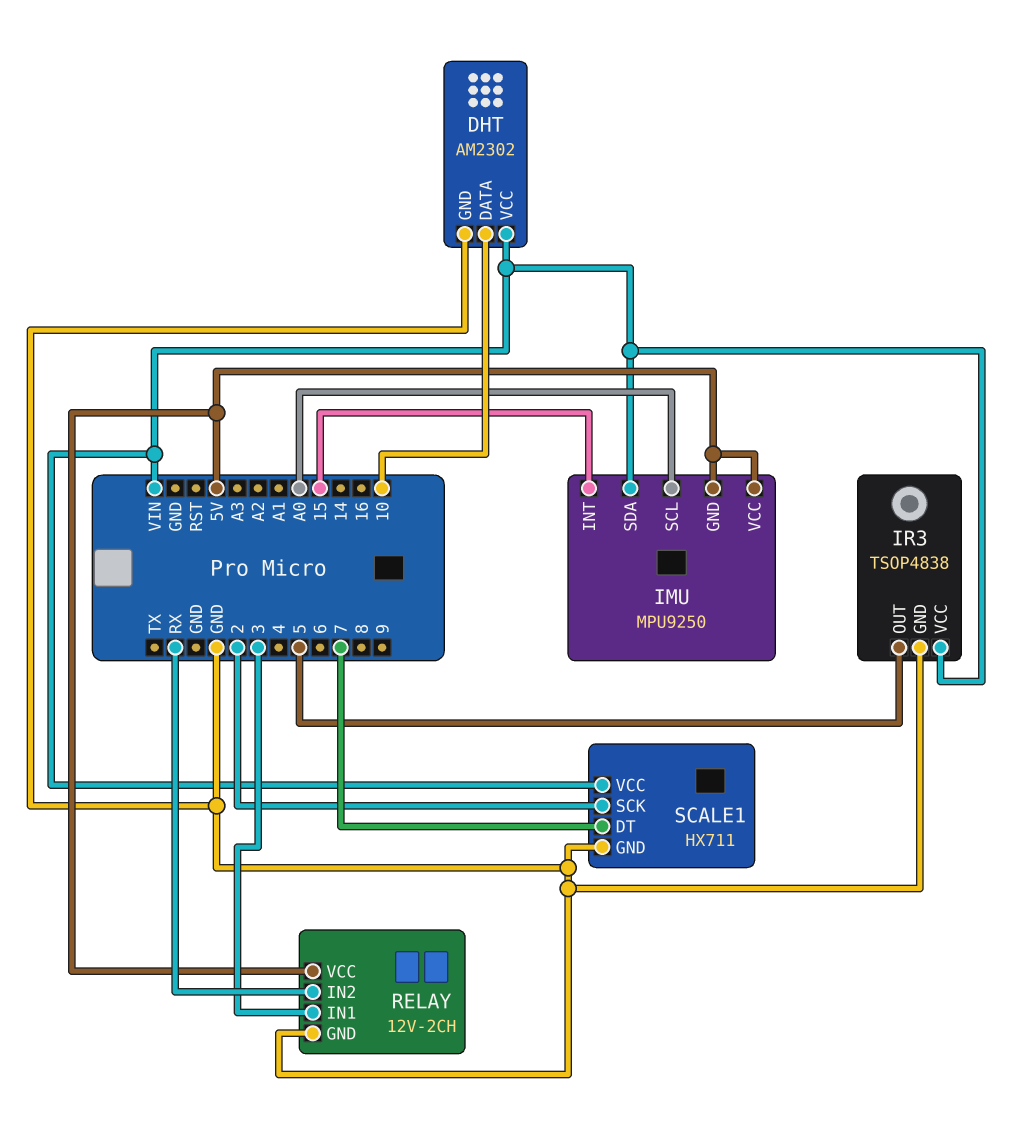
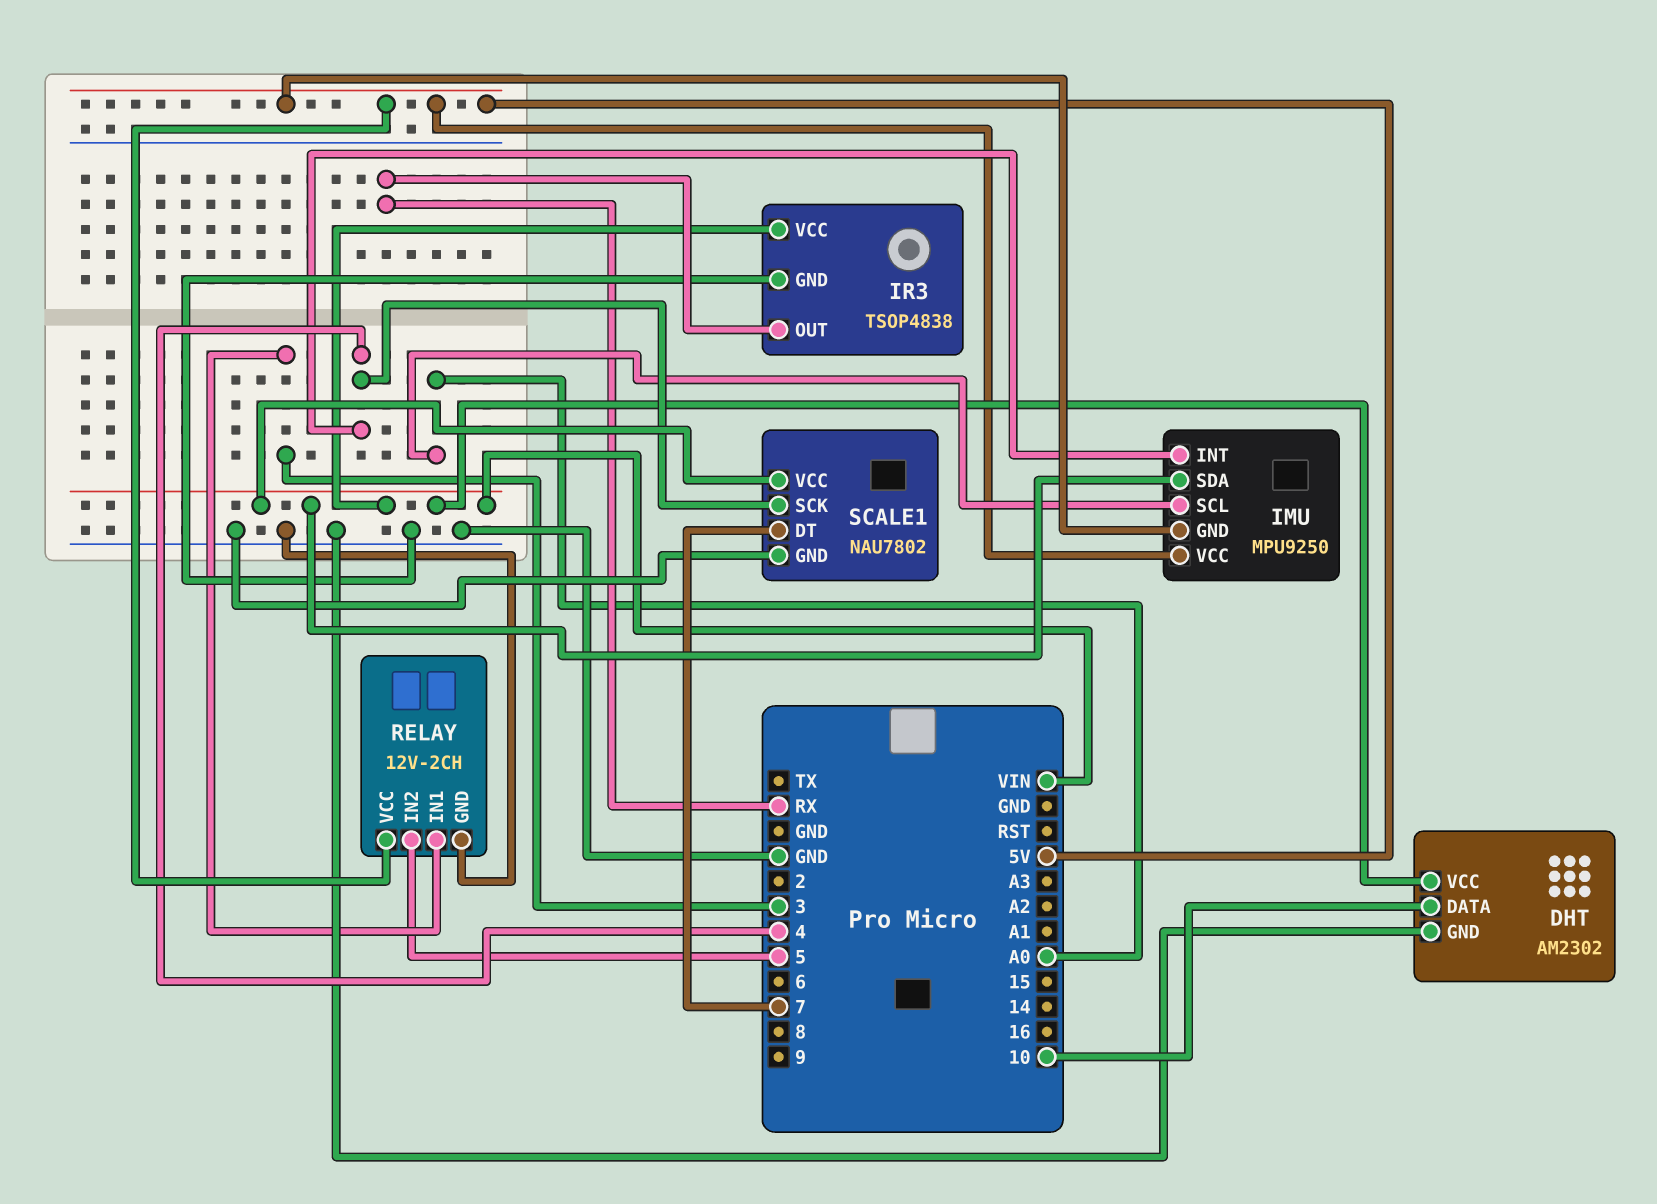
IMU pin INT: 15 -> 4
IR3 pin OUT: 5 -> RX
RELAY pin IN2: RX -> 5
SCALE1: HX711 -> NAU7802
SCALE1 pin SCK: 2 -> 4

